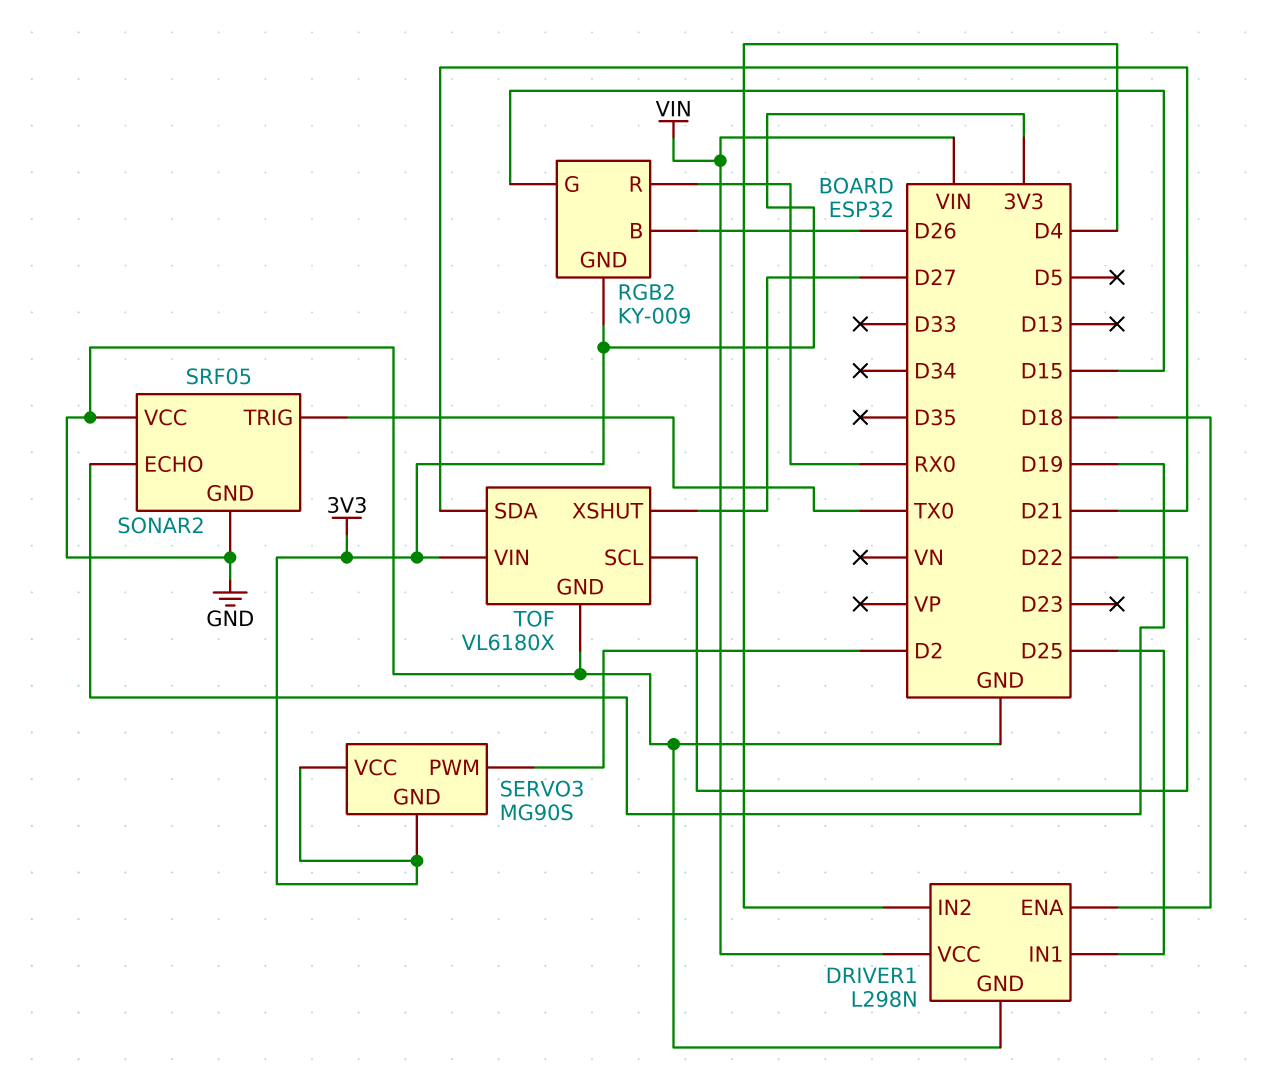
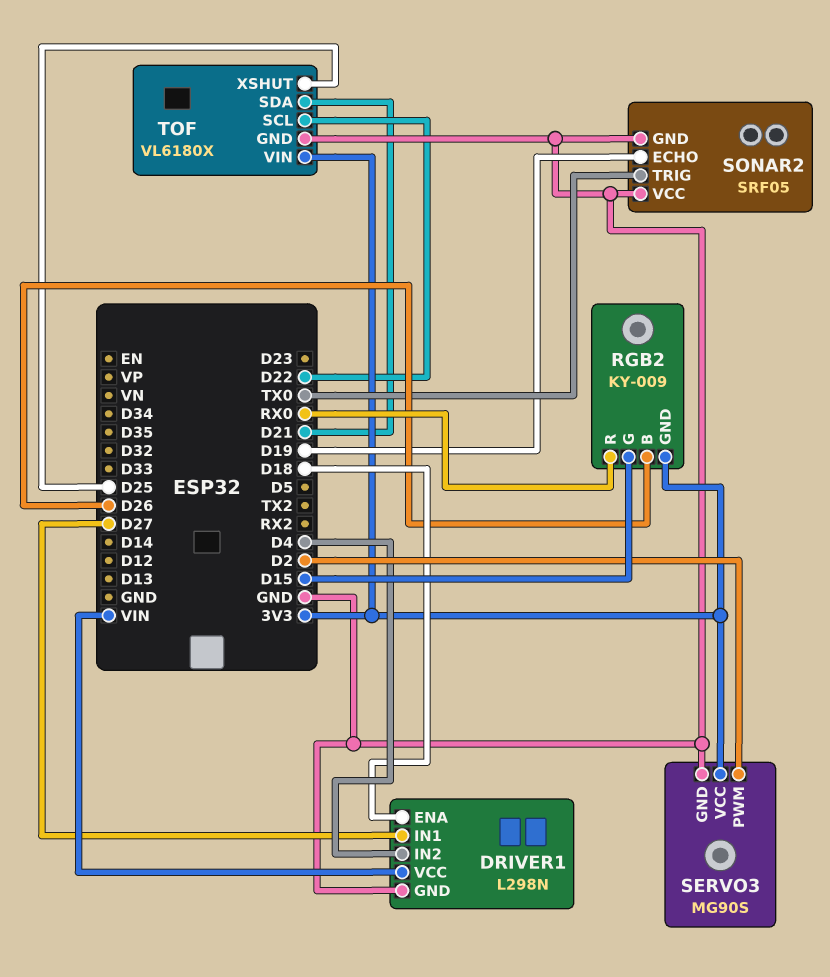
DRIVER1 pin IN1: D25 -> D27
SERVO3 pin GND: 3V3 -> GND
TOF pin XSHUT: D27 -> D25

